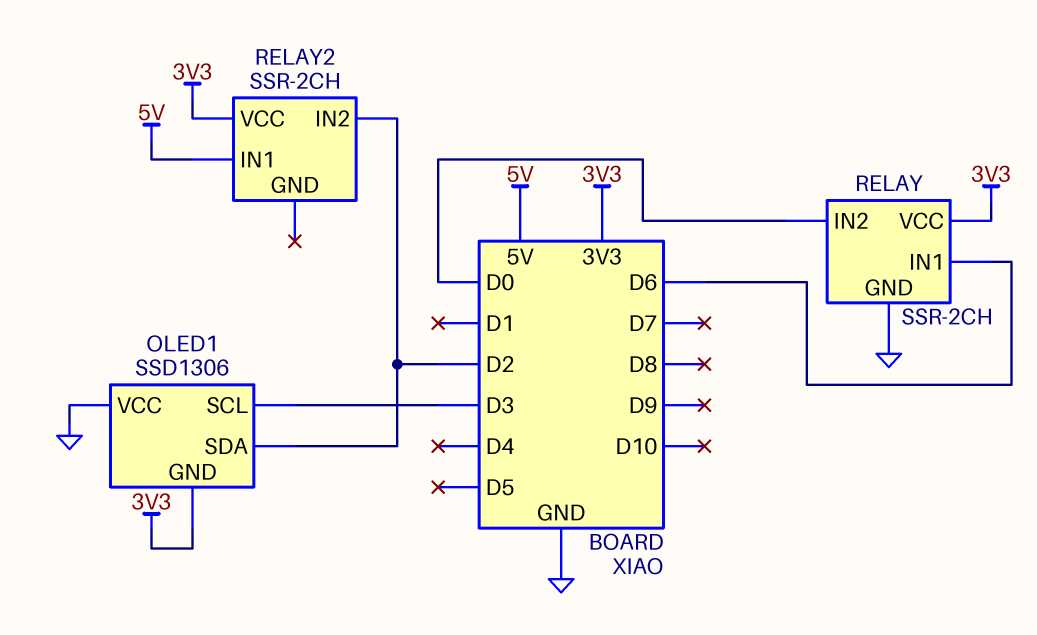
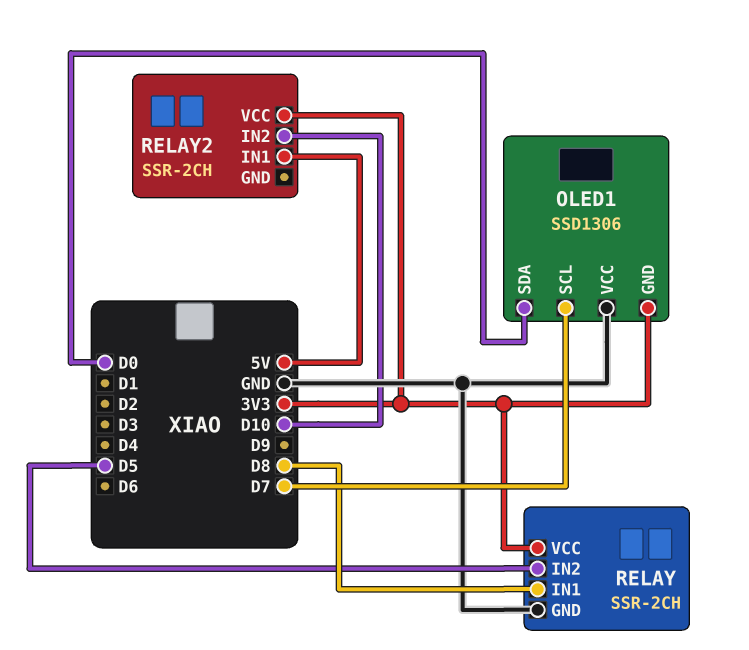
OLED1 pin SCL: D3 -> D7
OLED1 pin SDA: D2 -> D0
RELAY pin IN1: D6 -> D8
RELAY pin IN2: D0 -> D5
RELAY2 pin IN2: D2 -> D10

